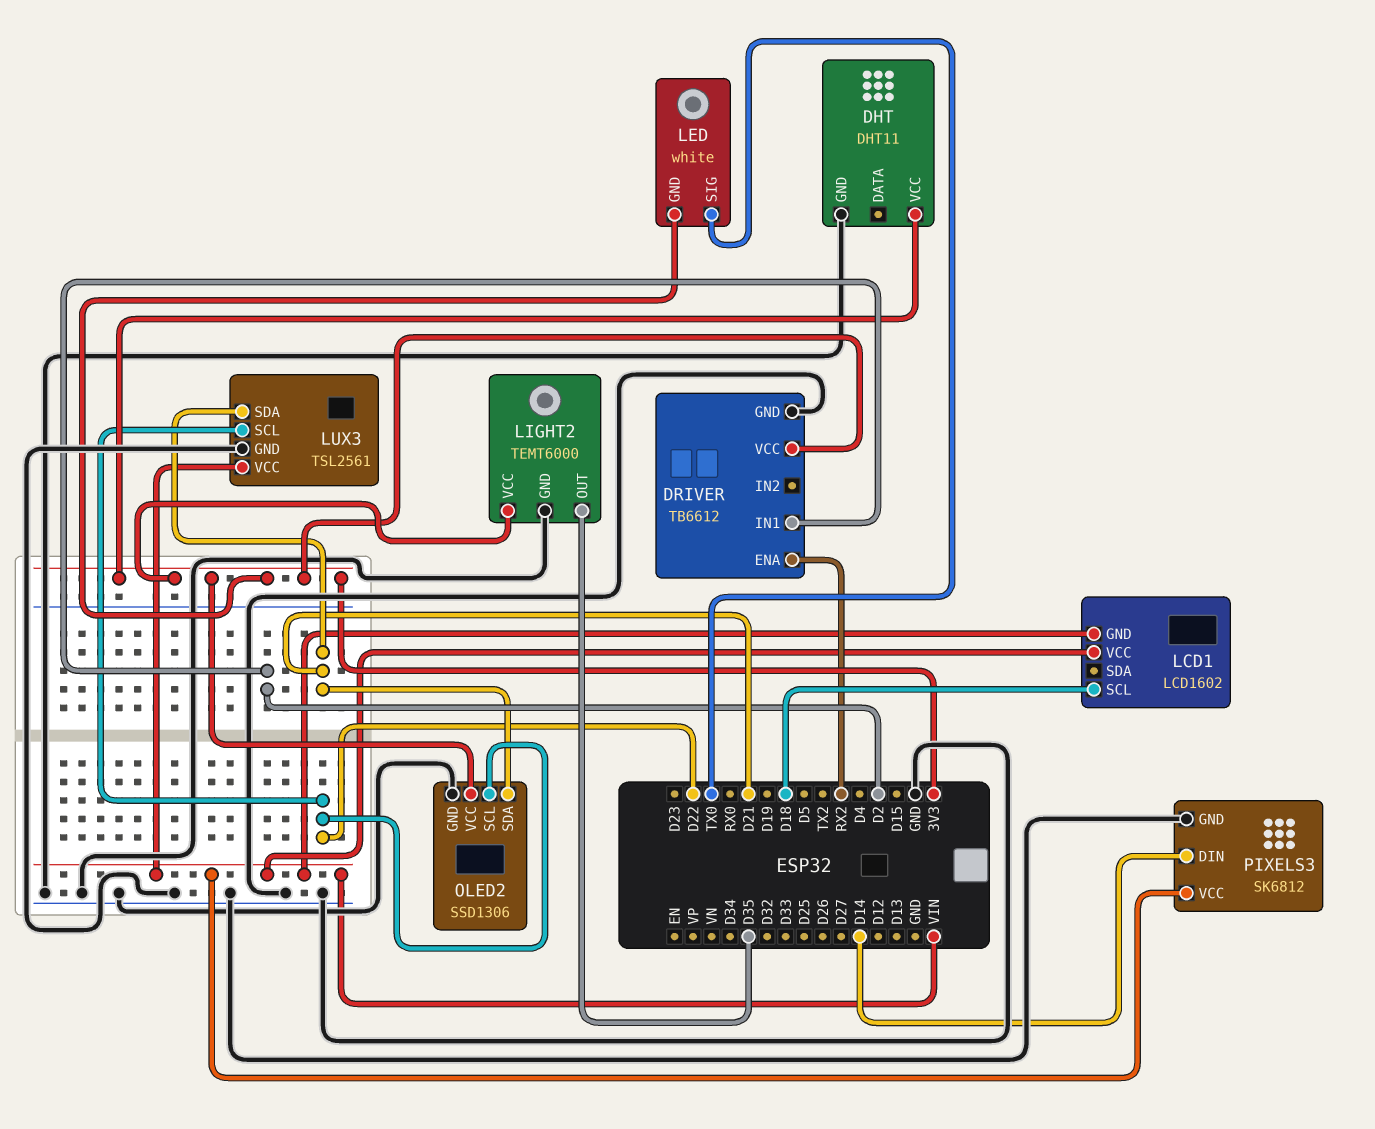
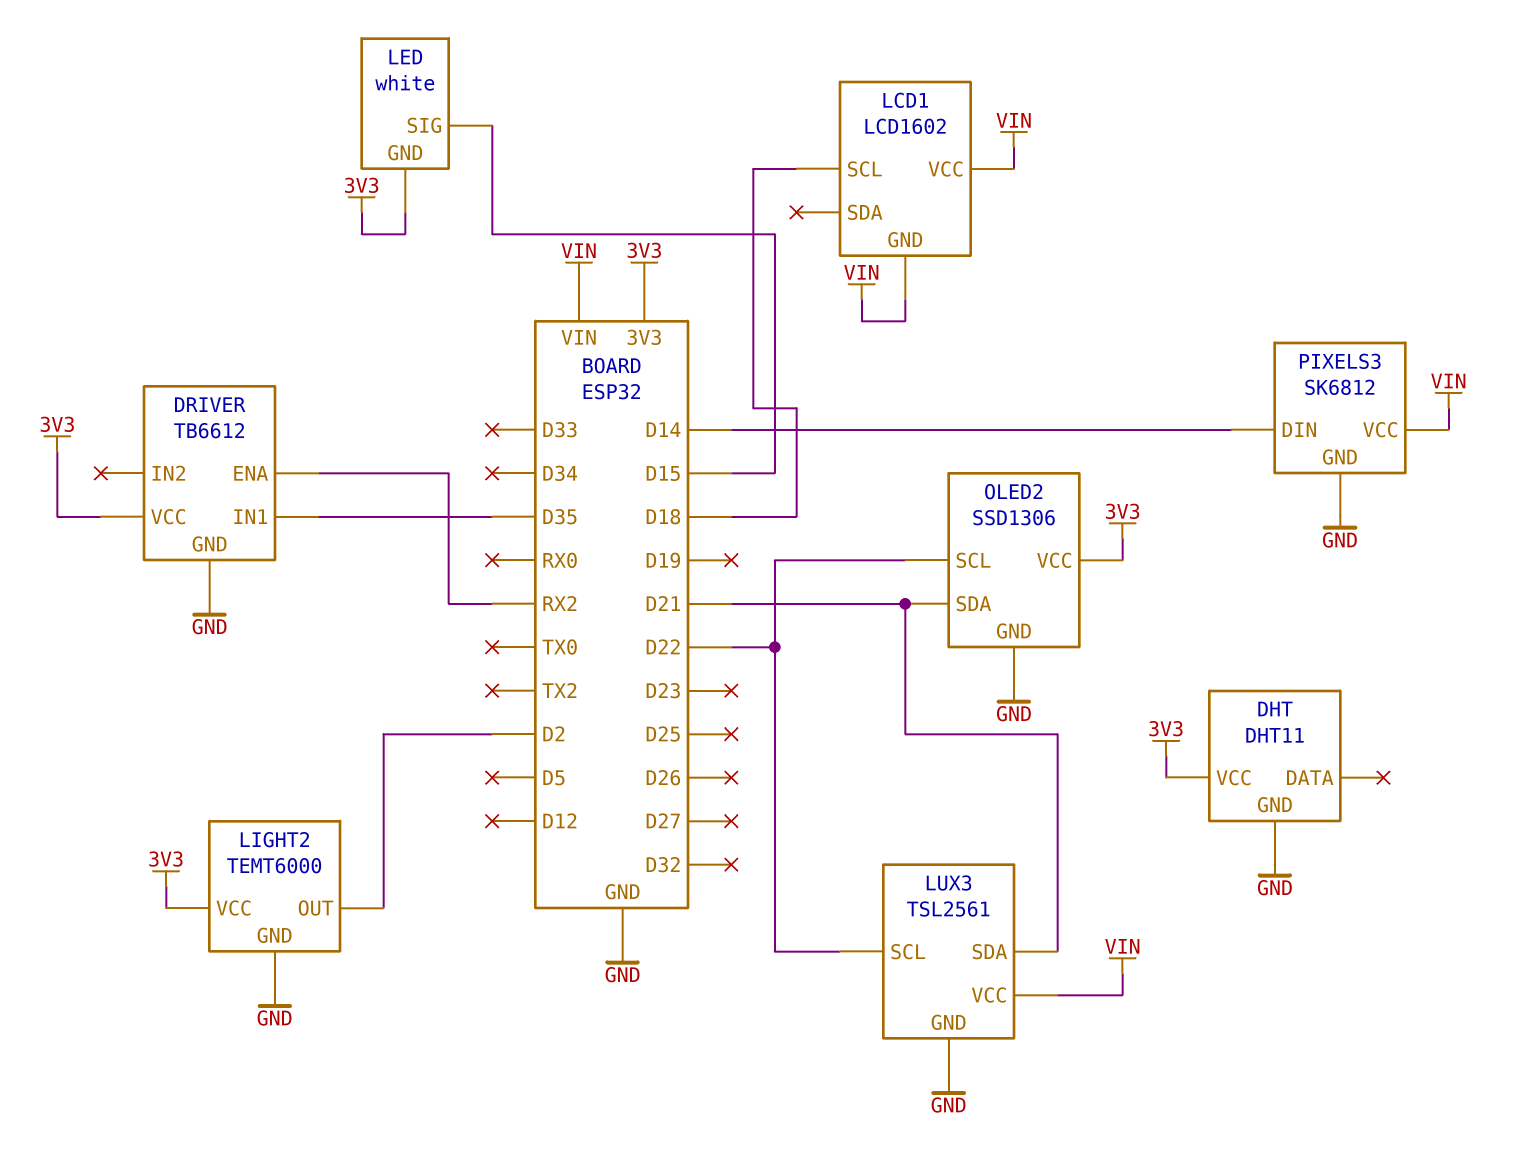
DRIVER pin IN1: D2 -> D35
LED pin SIG: TX0 -> D15
LIGHT2 pin OUT: D35 -> D2

